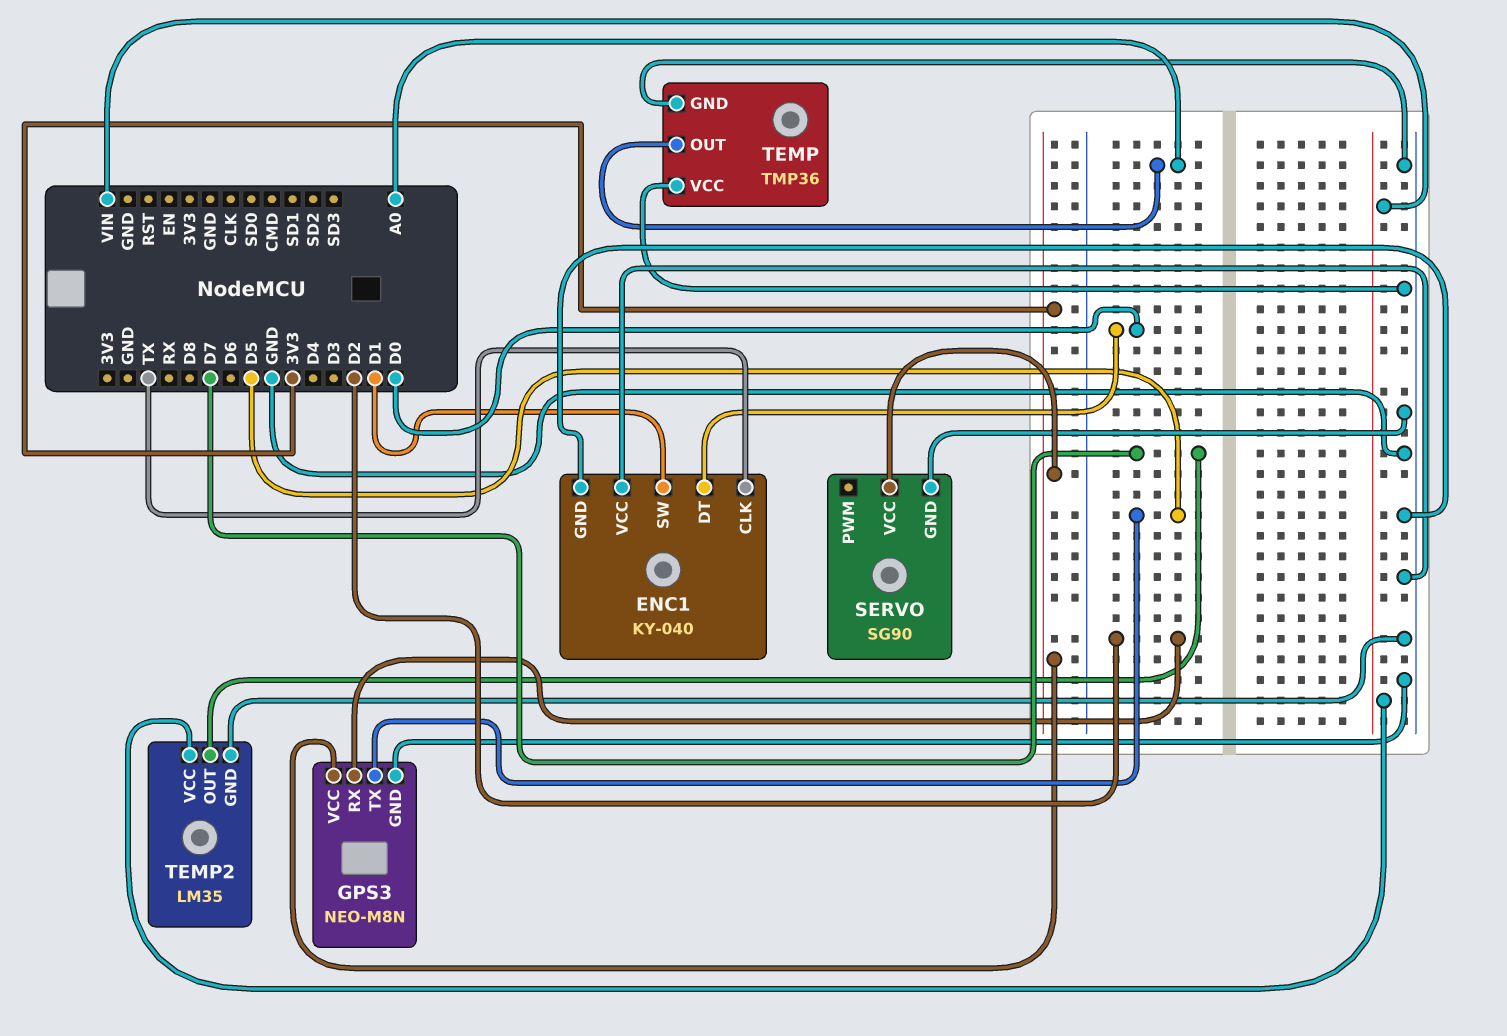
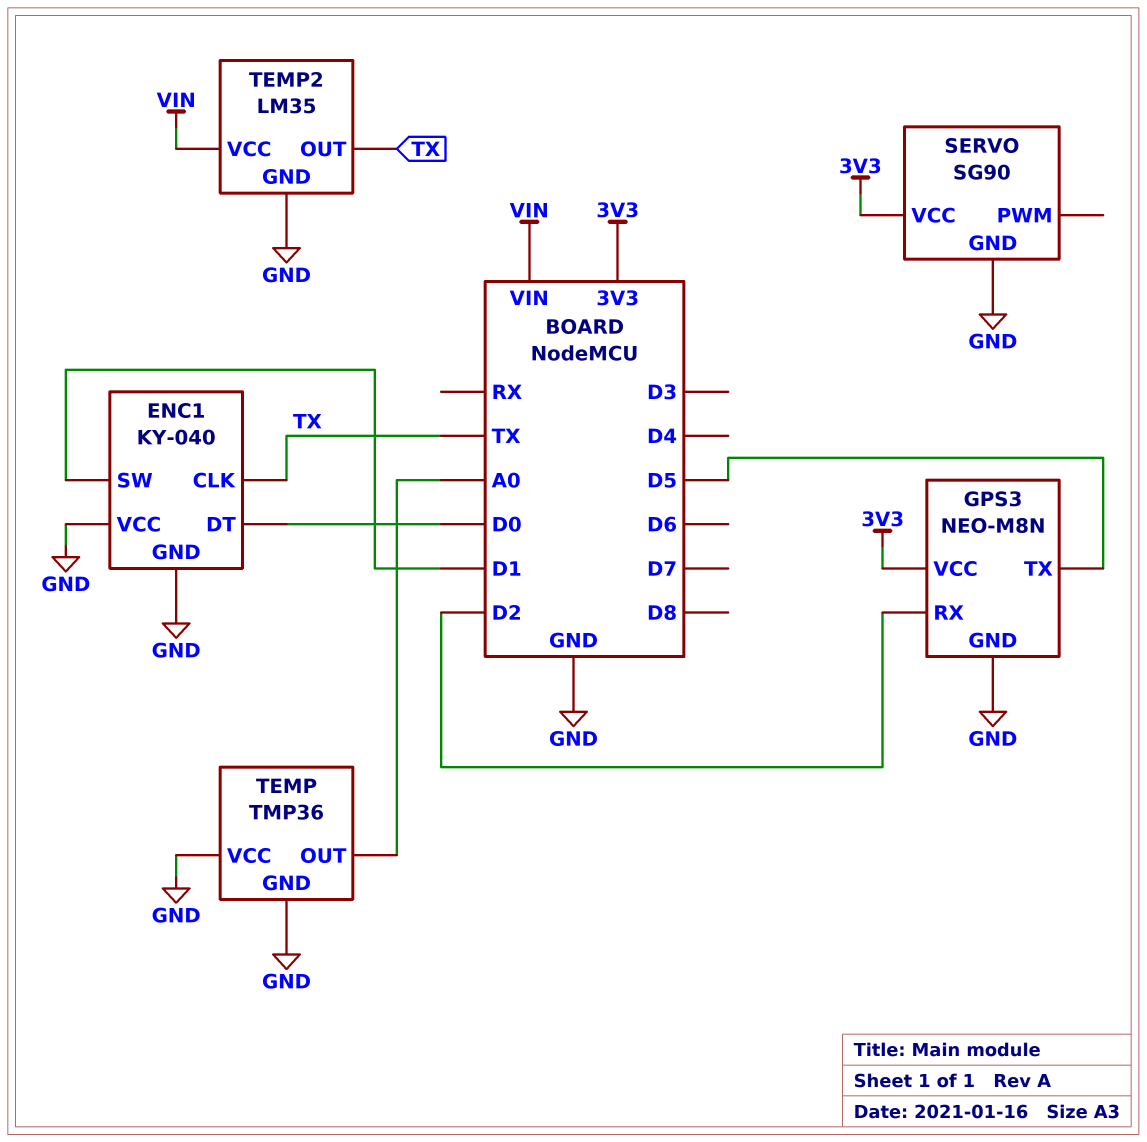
TEMP2 pin OUT: D7 -> TX

